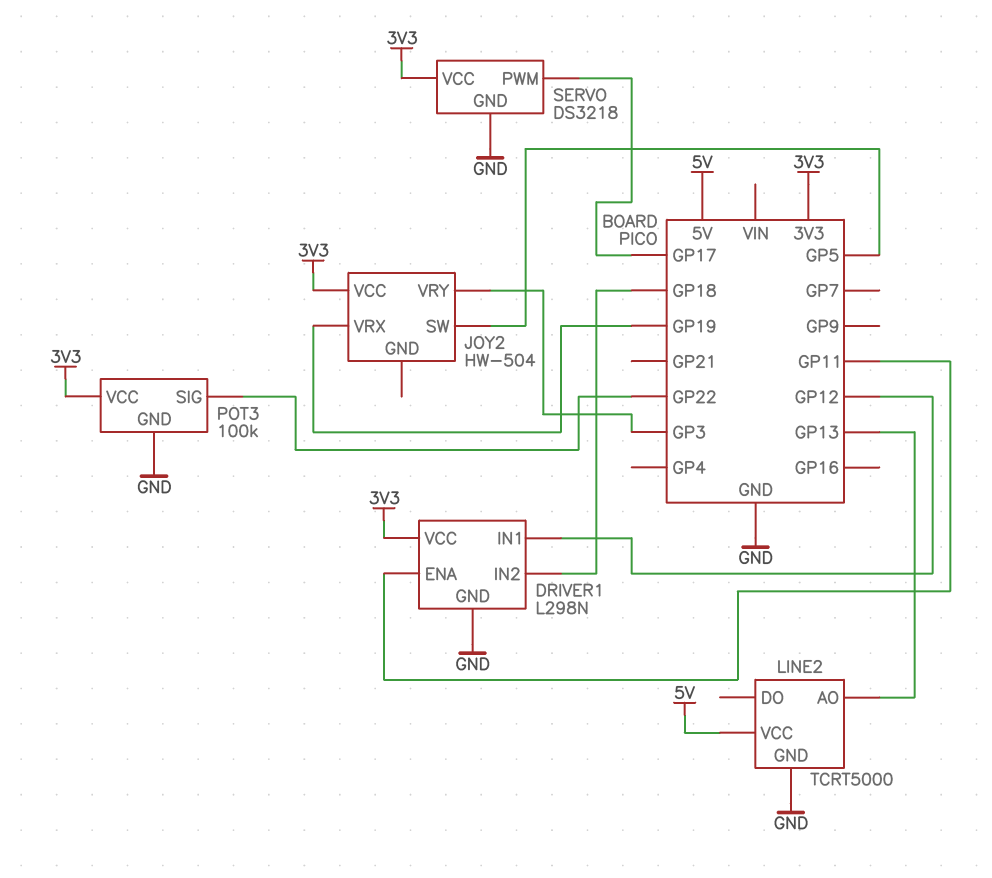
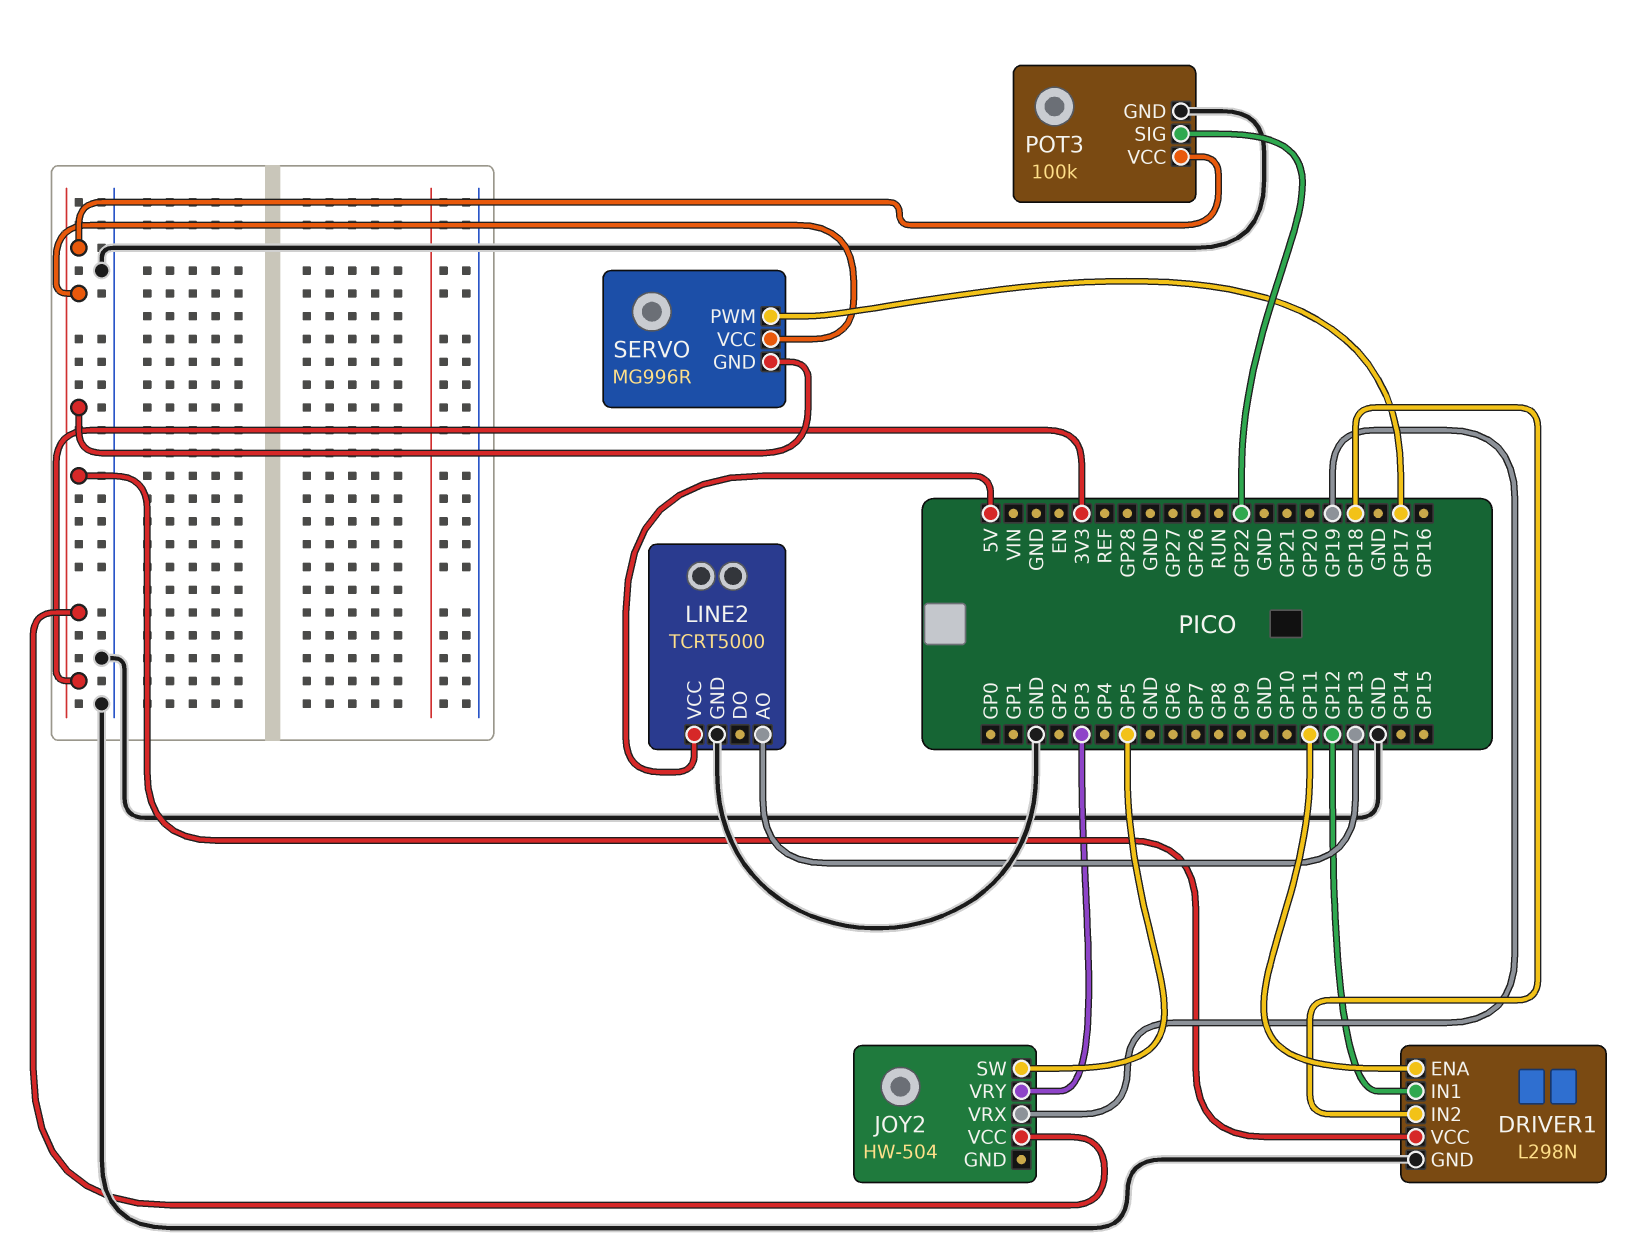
SERVO: DS3218 -> MG996R
SERVO pin GND: GND -> 3V3

